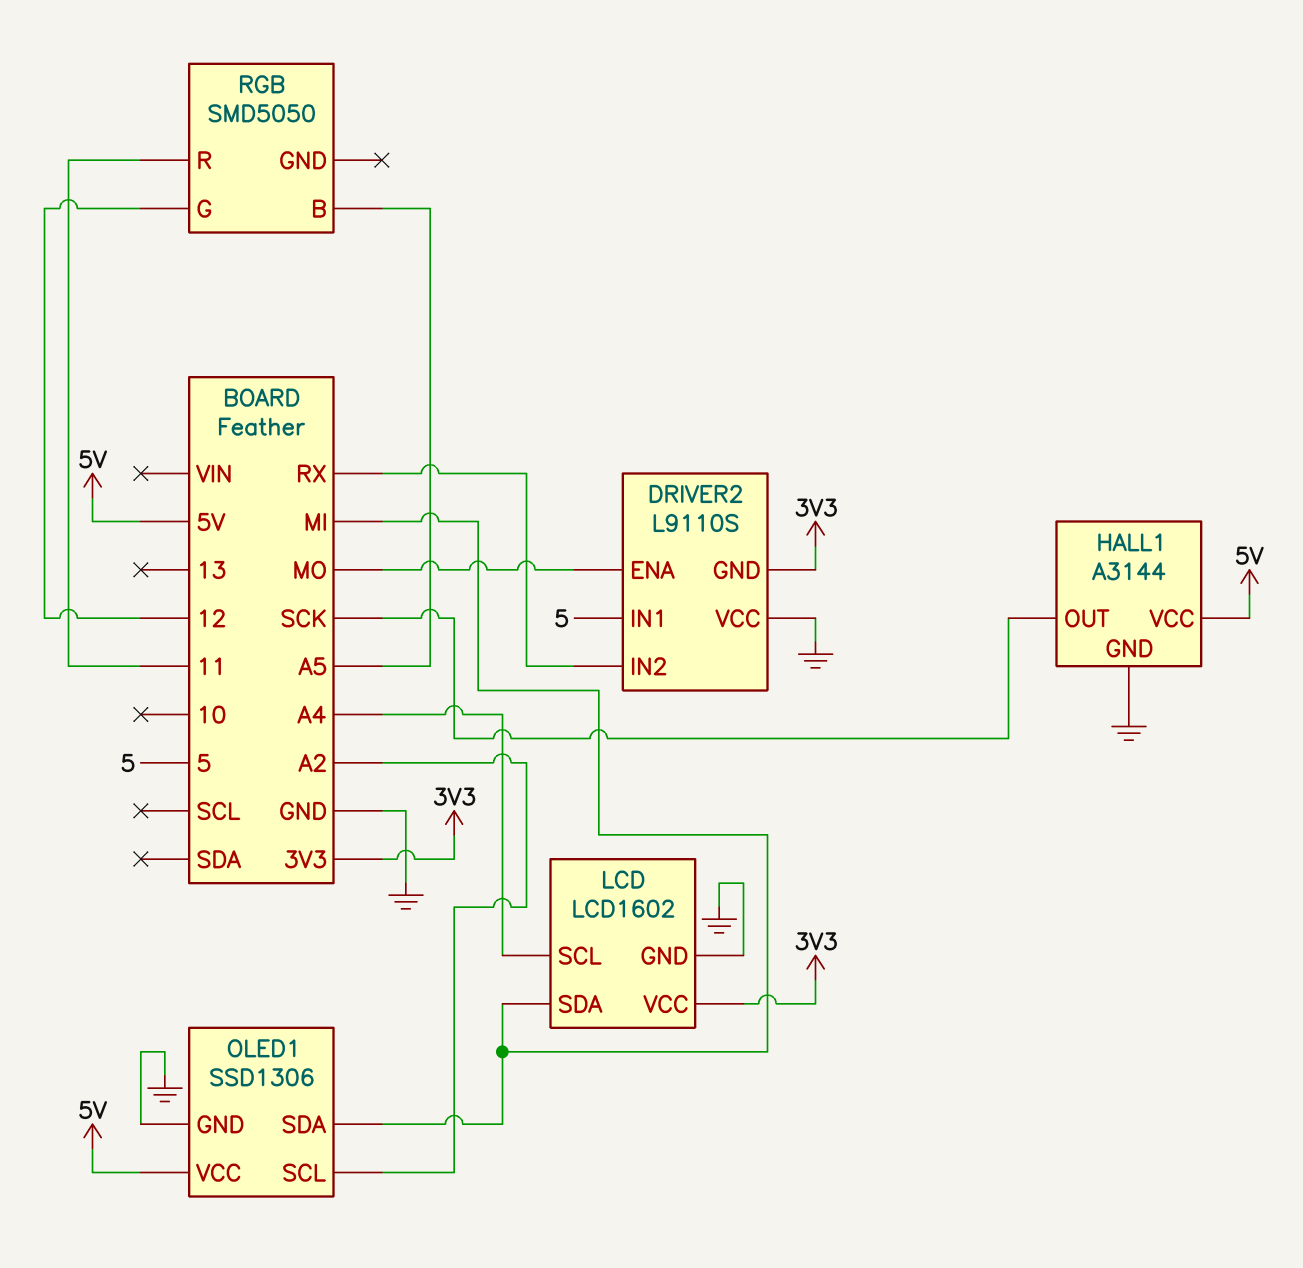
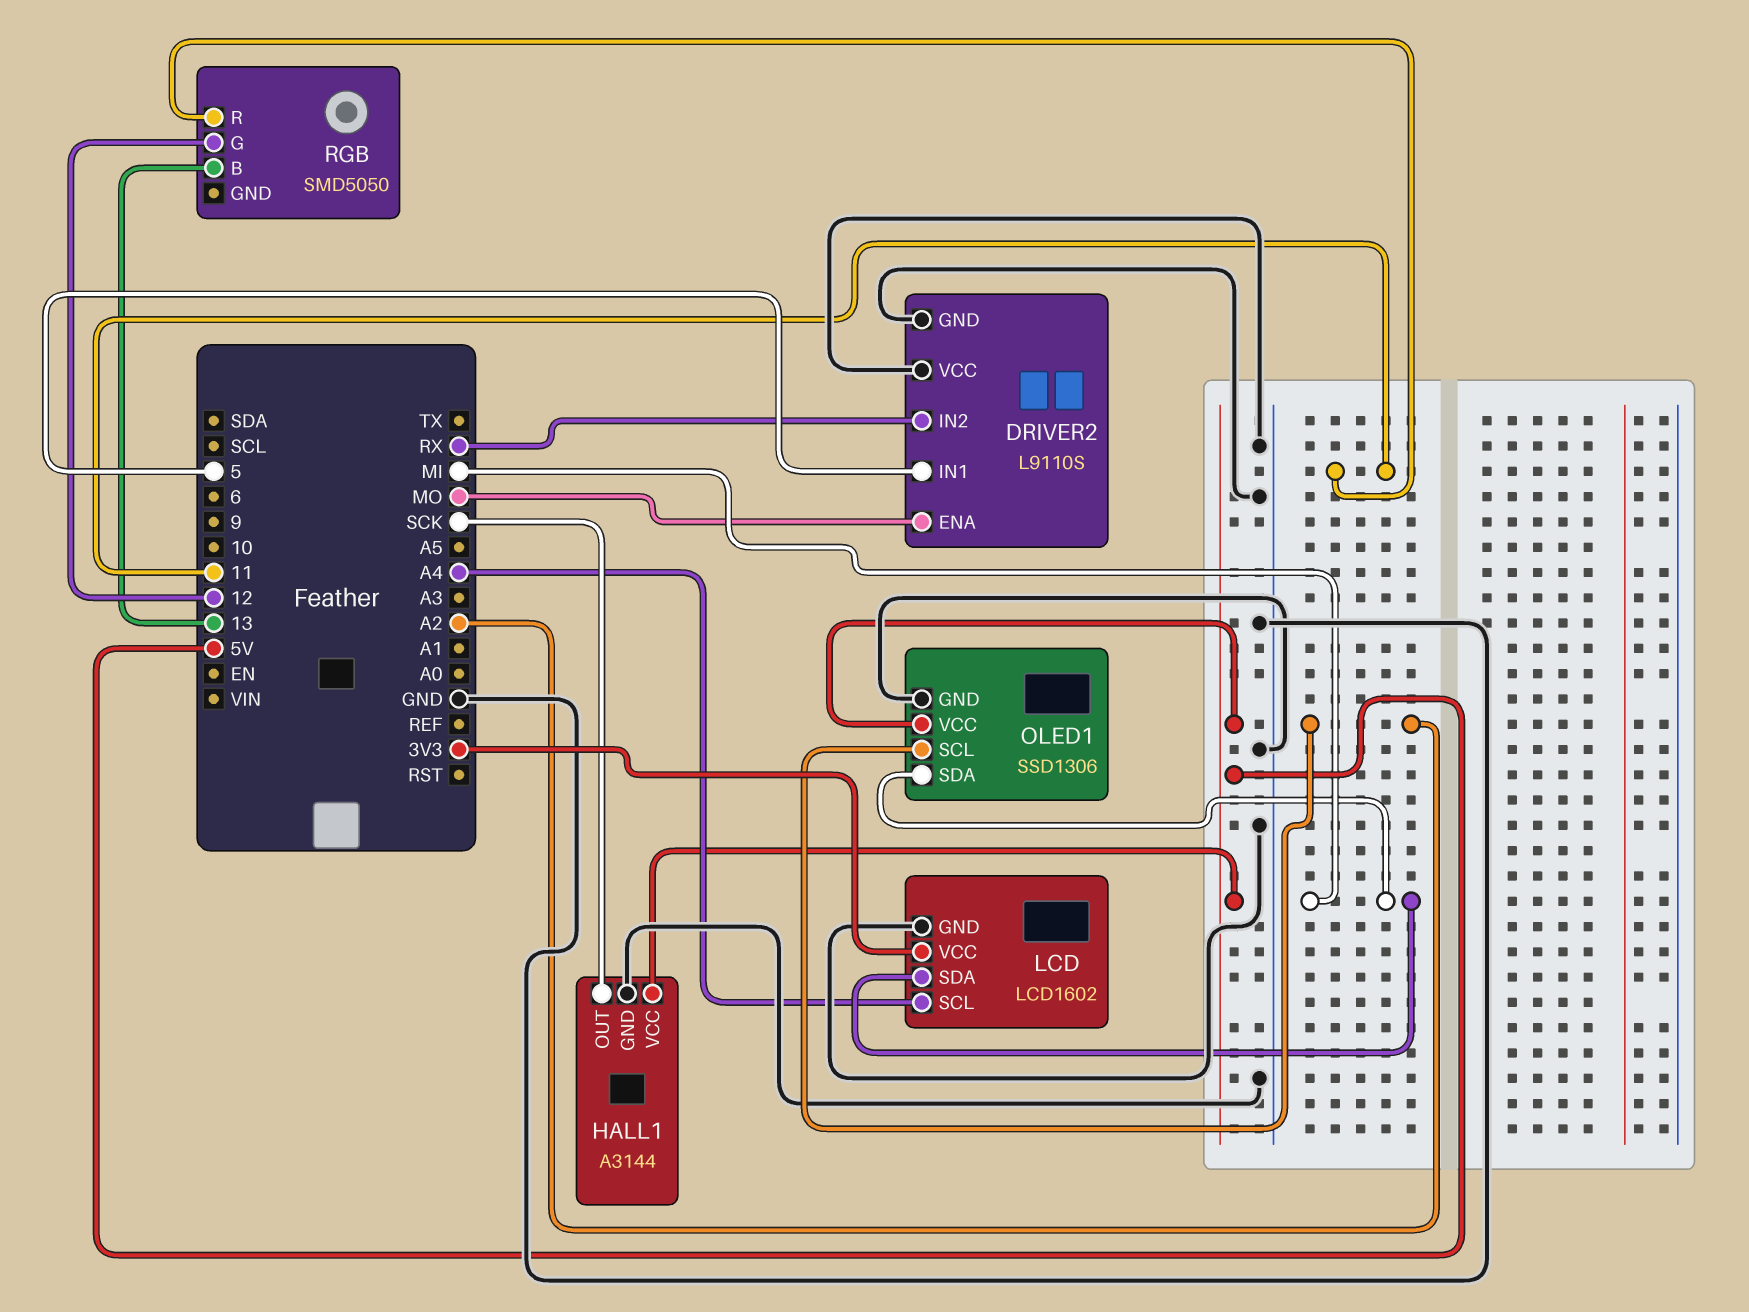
DRIVER2 pin GND: 3V3 -> GND
RGB pin B: A5 -> 13

